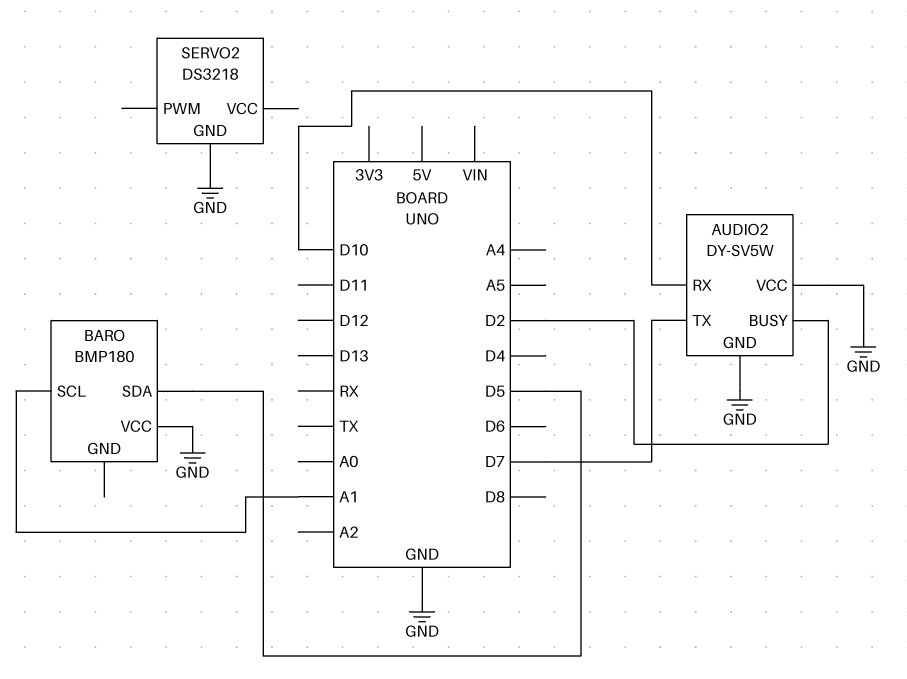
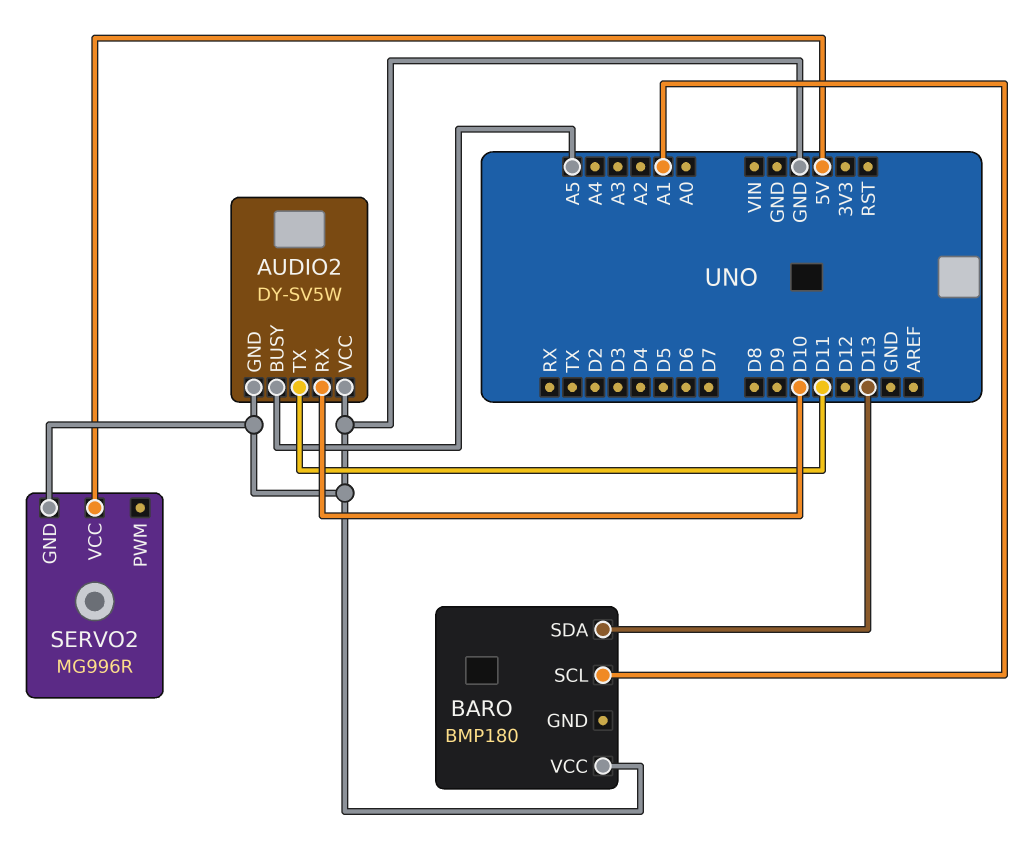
AUDIO2 pin BUSY: D2 -> A5
AUDIO2 pin TX: D7 -> D11
BARO pin SDA: D5 -> D13
SERVO2: DS3218 -> MG996R
SERVO2 pin VCC: none -> 5V

